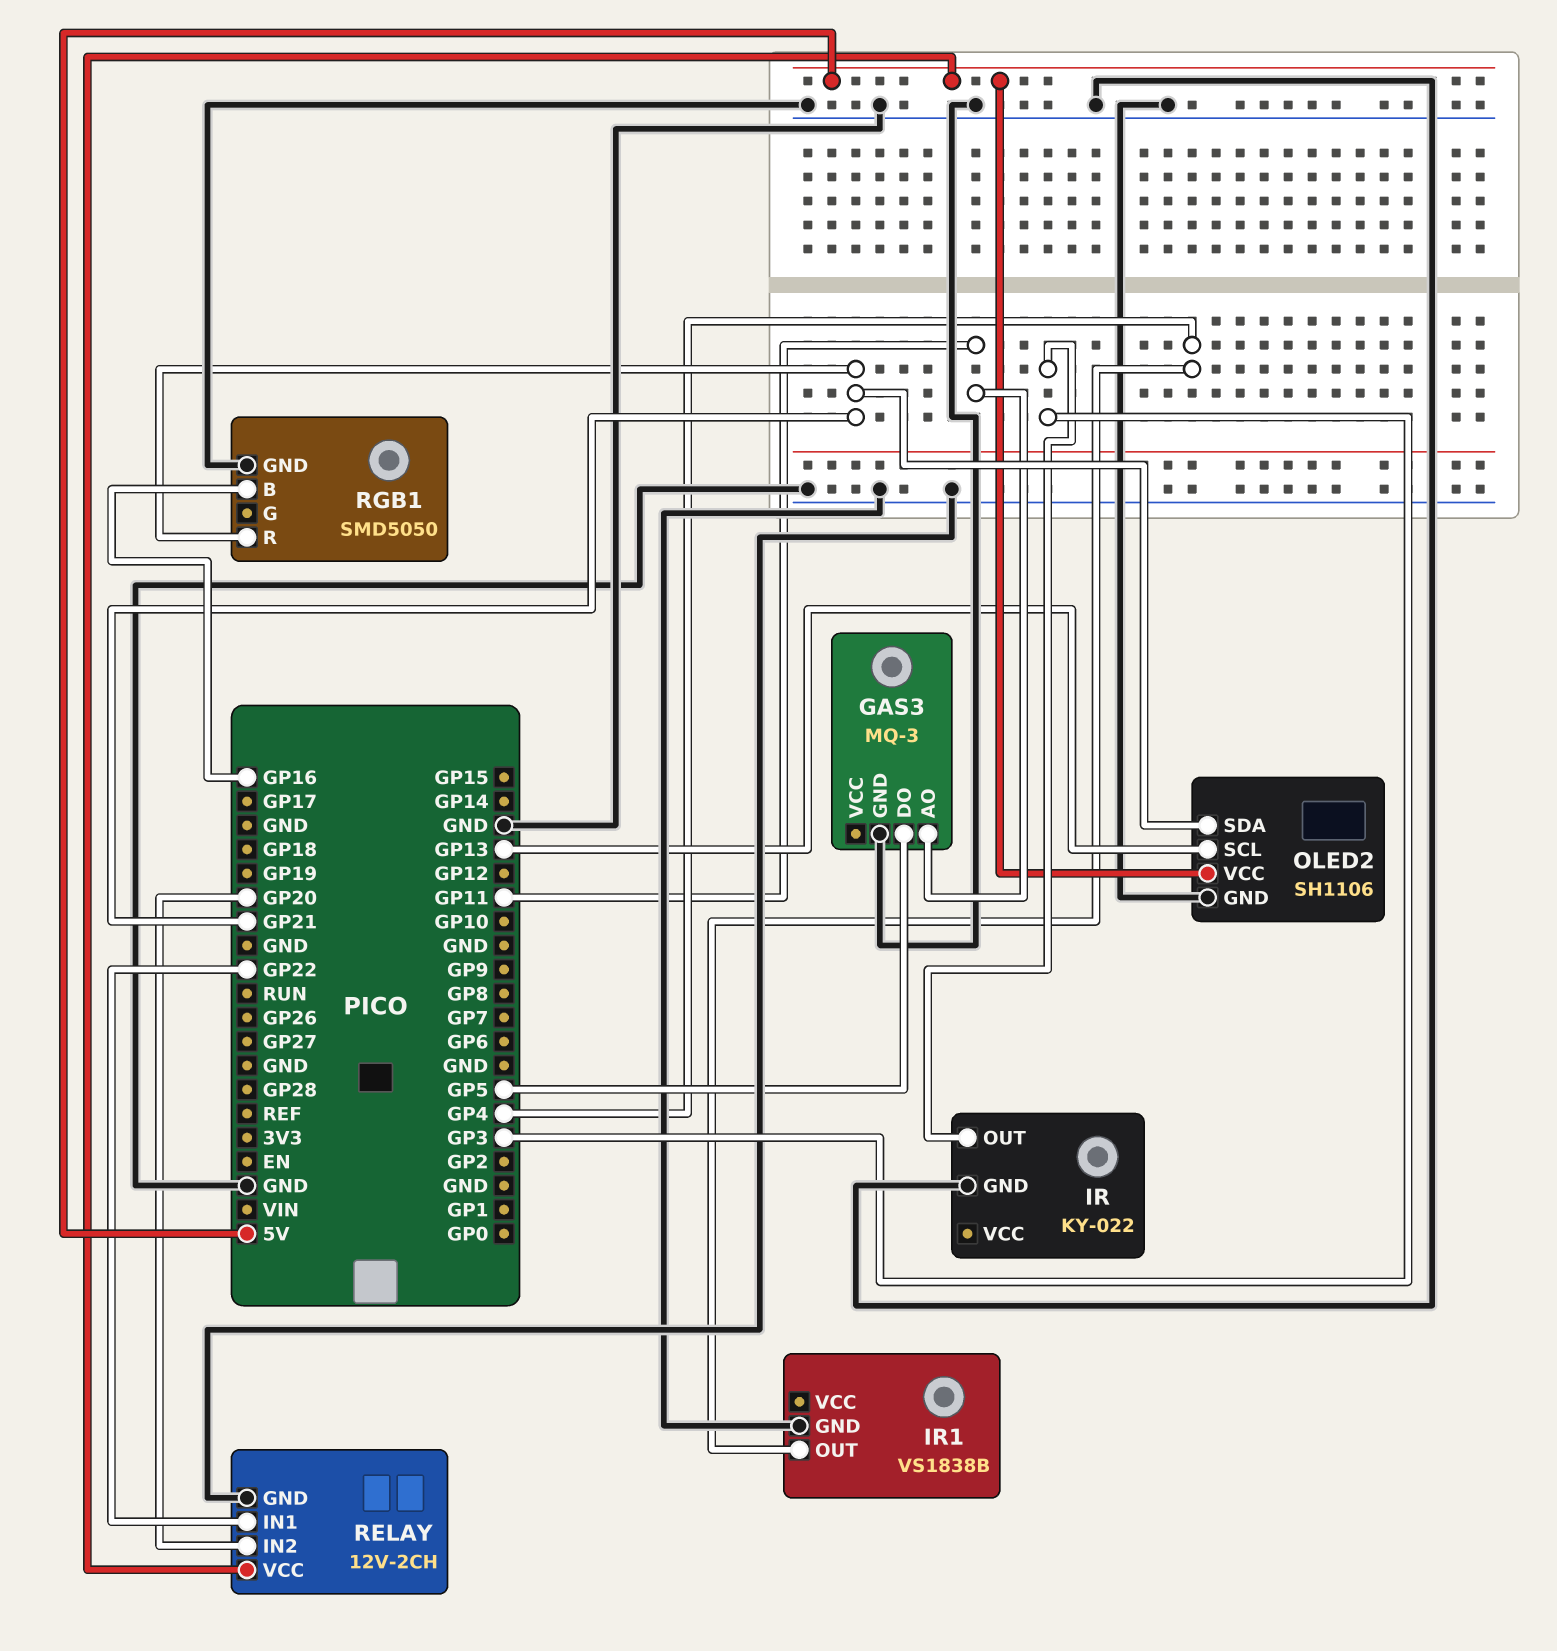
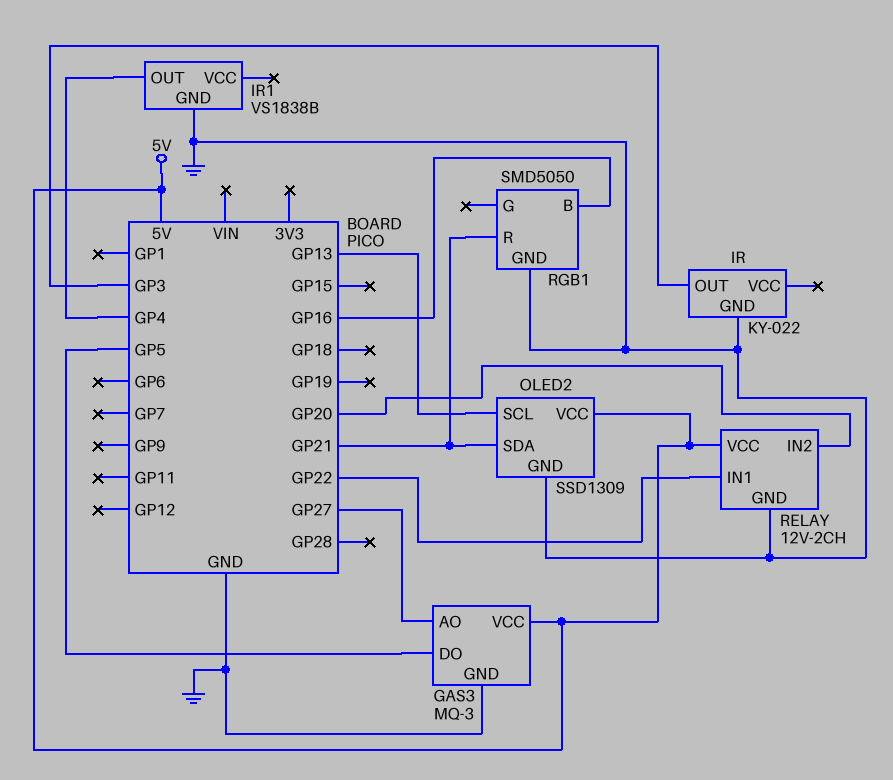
GAS3 pin AO: GP11 -> GP27
GAS3 pin VCC: none -> 5V
OLED2: SH1106 -> SSD1309

